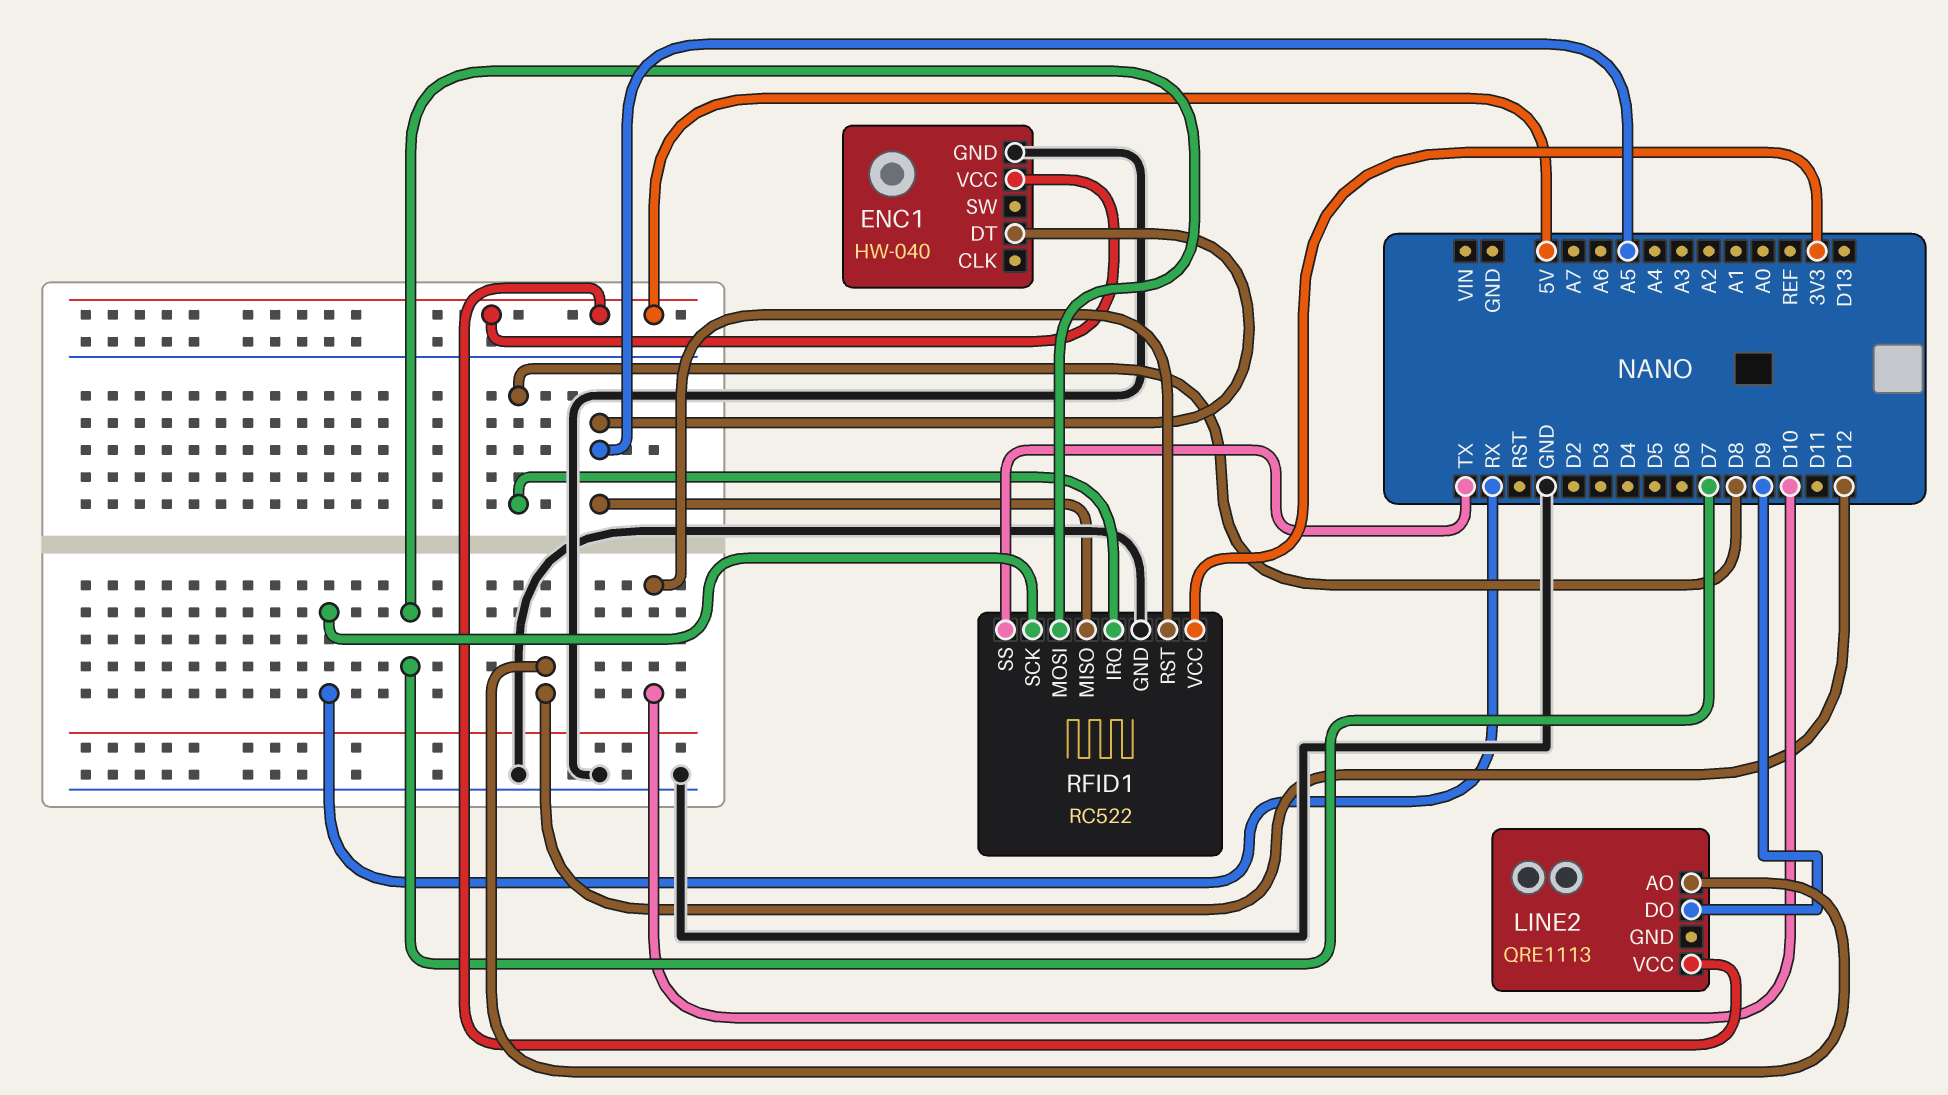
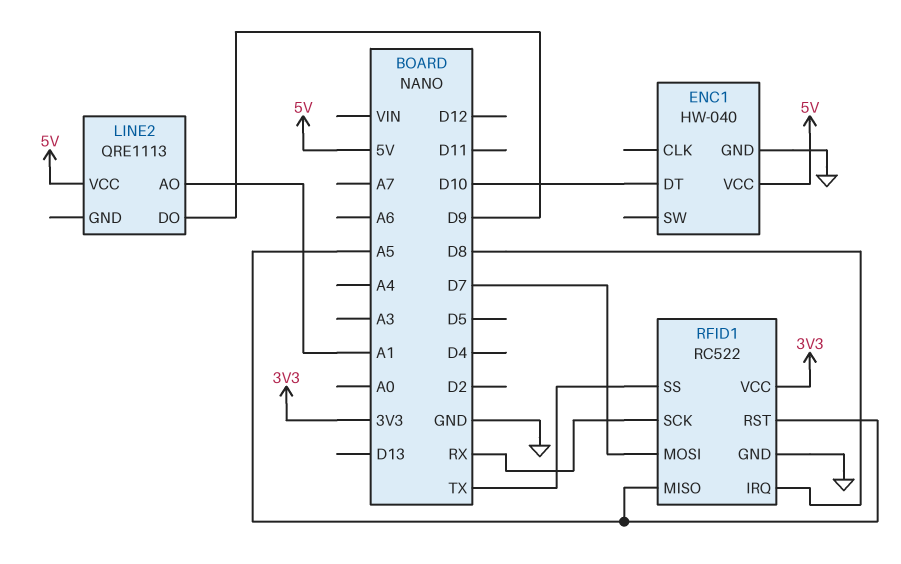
ENC1 pin DT: A5 -> D10
LINE2 pin AO: D12 -> A1
RFID1 pin RST: D10 -> A5

